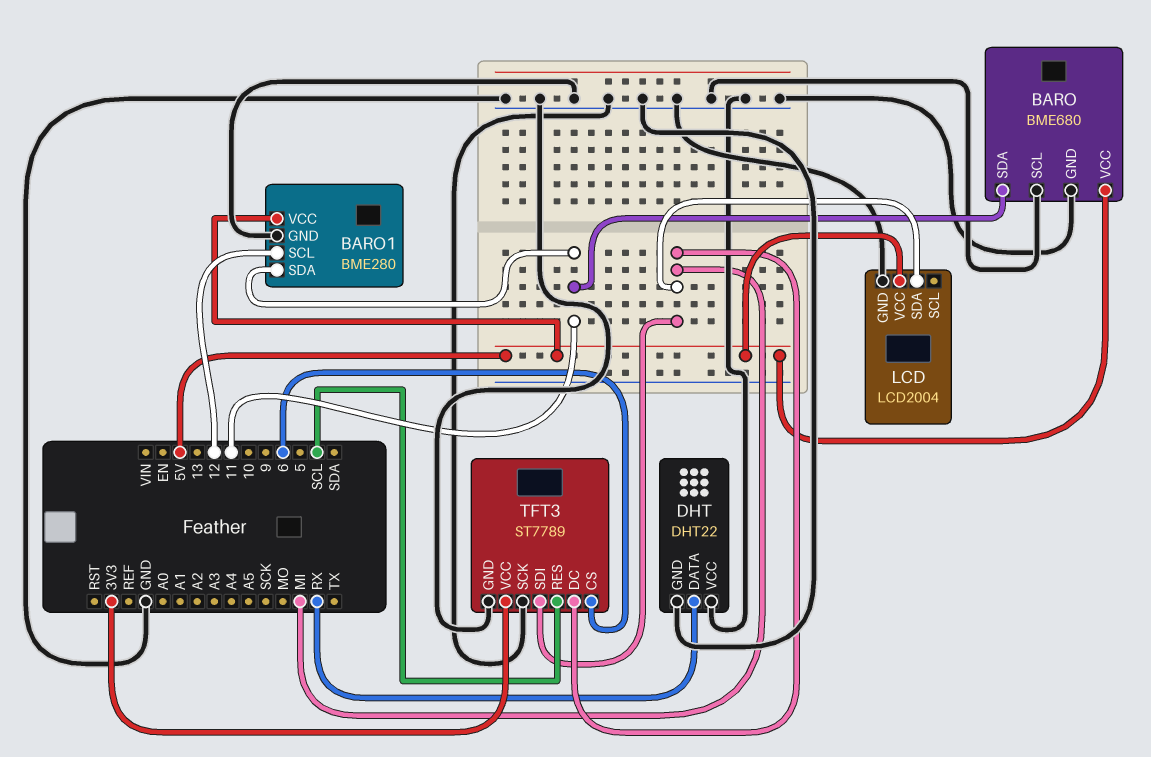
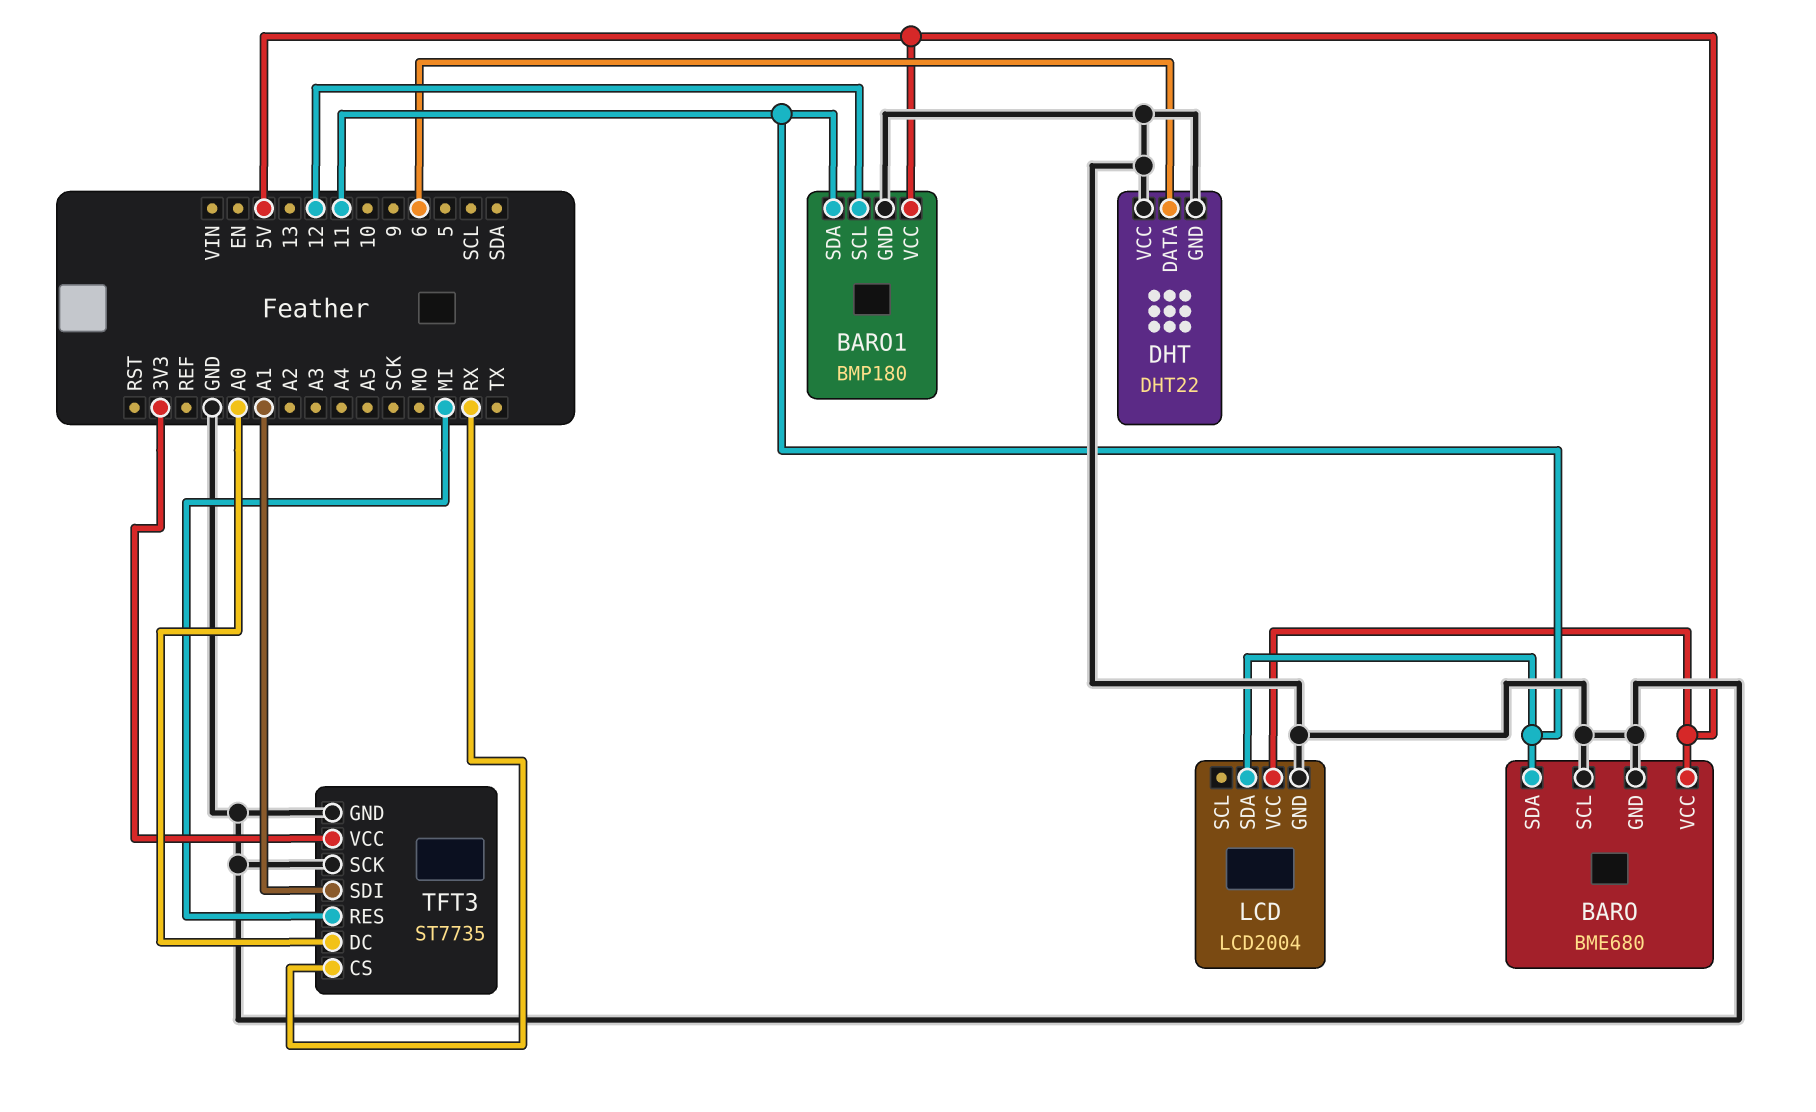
BARO1: BME280 -> BMP180
DHT pin DATA: RX -> 6
LCD pin SDA: MI -> 11
TFT3: ST7789 -> ST7735
TFT3 pin CS: 6 -> RX
TFT3 pin DC: MI -> A0
TFT3 pin RES: SCL -> MI
TFT3 pin SDI: MI -> A1

